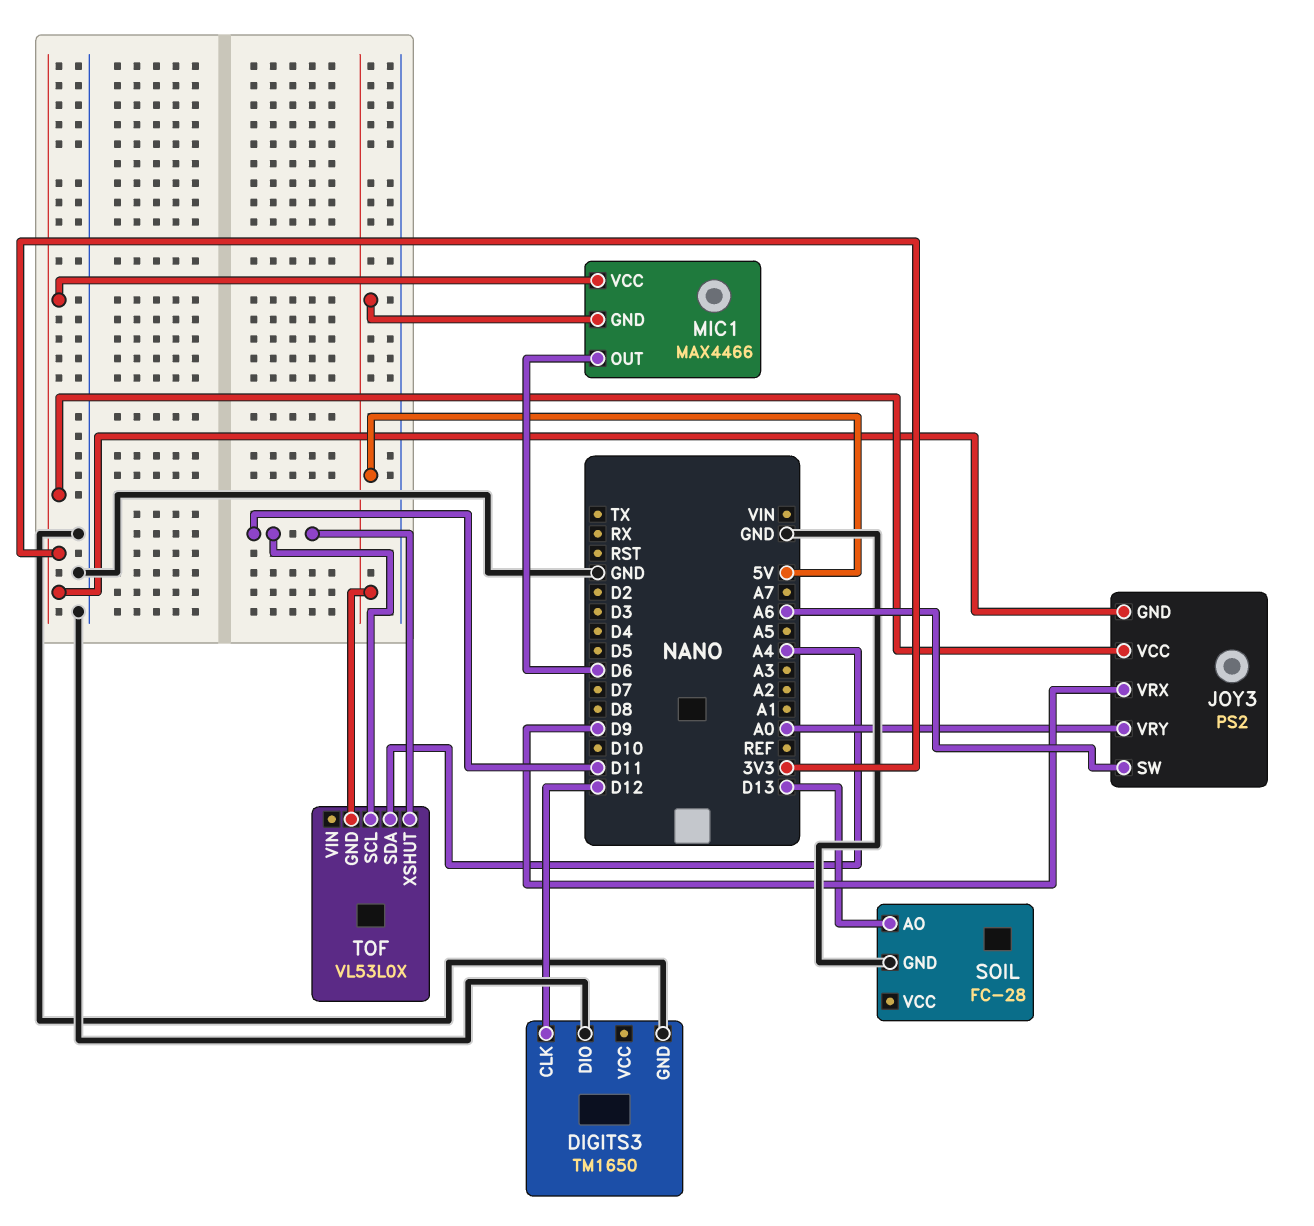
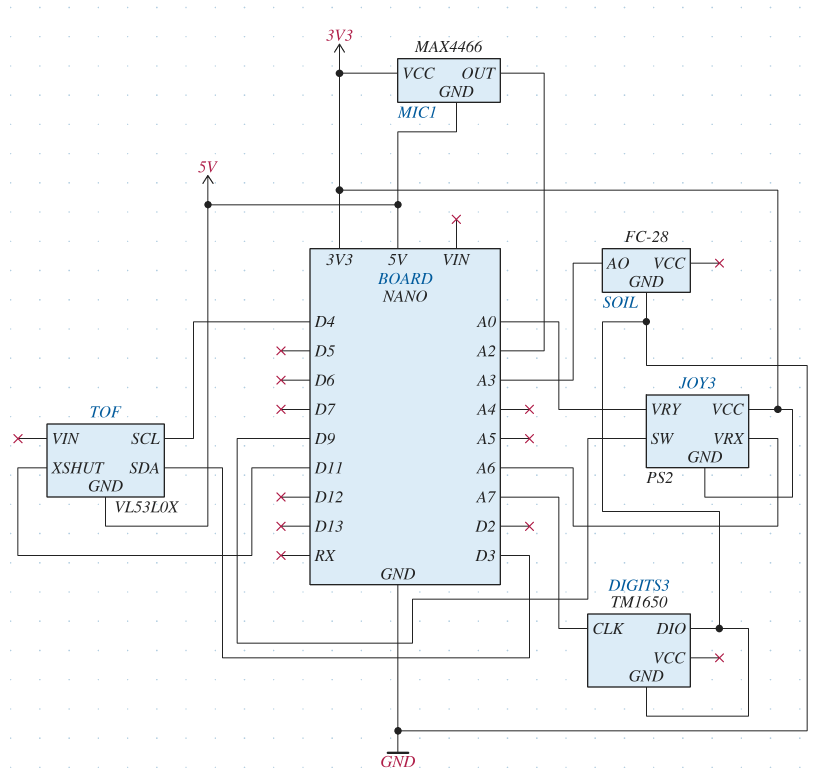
DIGITS3 pin CLK: D12 -> A7
JOY3 pin SW: A6 -> D9
JOY3 pin VRX: D9 -> A6
MIC1 pin OUT: D6 -> A2
SOIL pin AO: D13 -> A3
TOF pin SCL: D11 -> D4
TOF pin SDA: A4 -> D3

